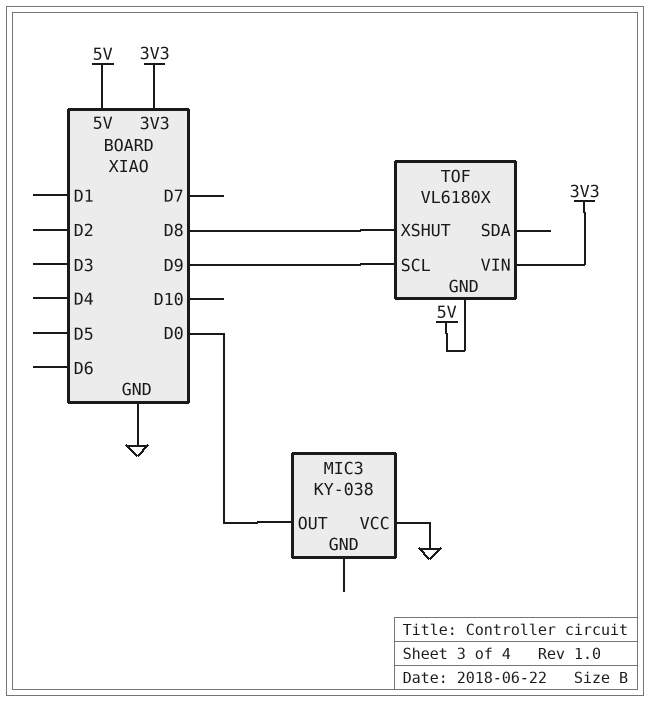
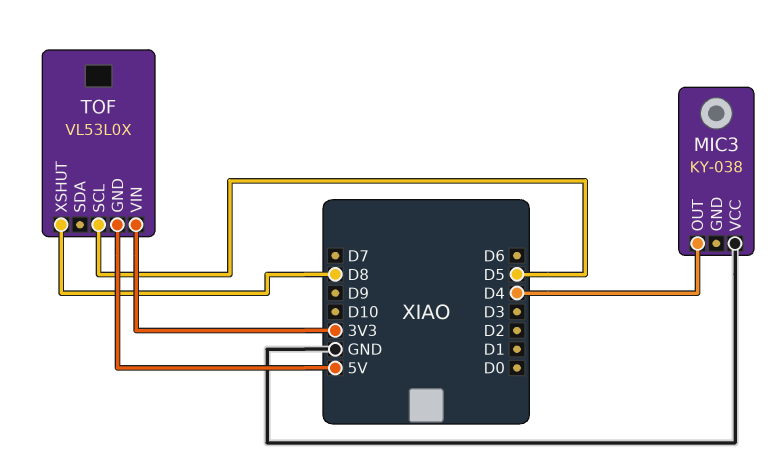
MIC3 pin OUT: D0 -> D4
TOF: VL6180X -> VL53L0X
TOF pin SCL: D9 -> D5

